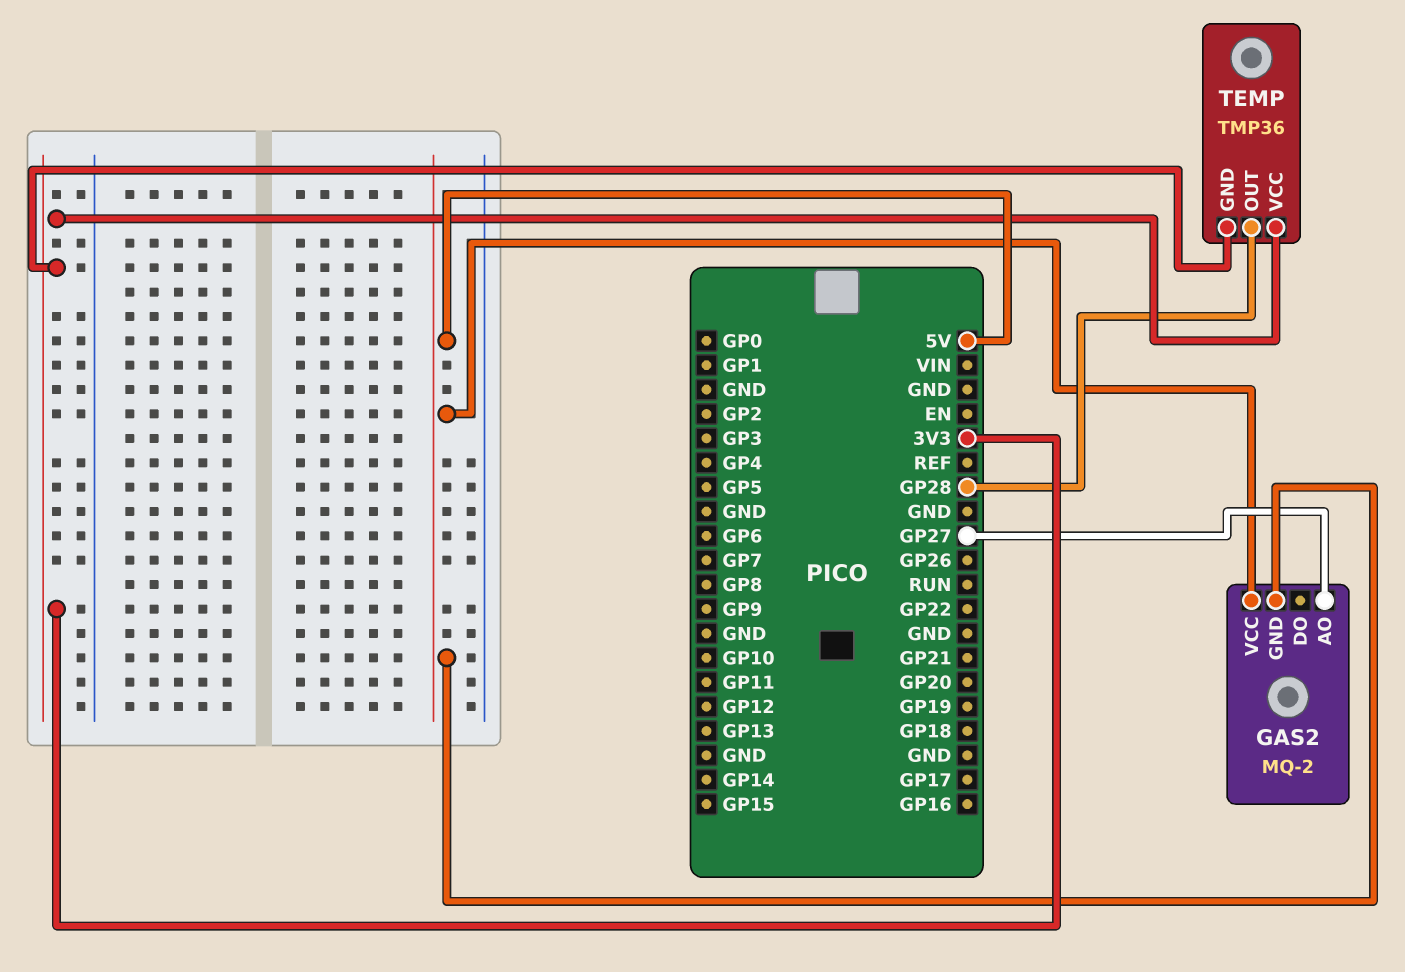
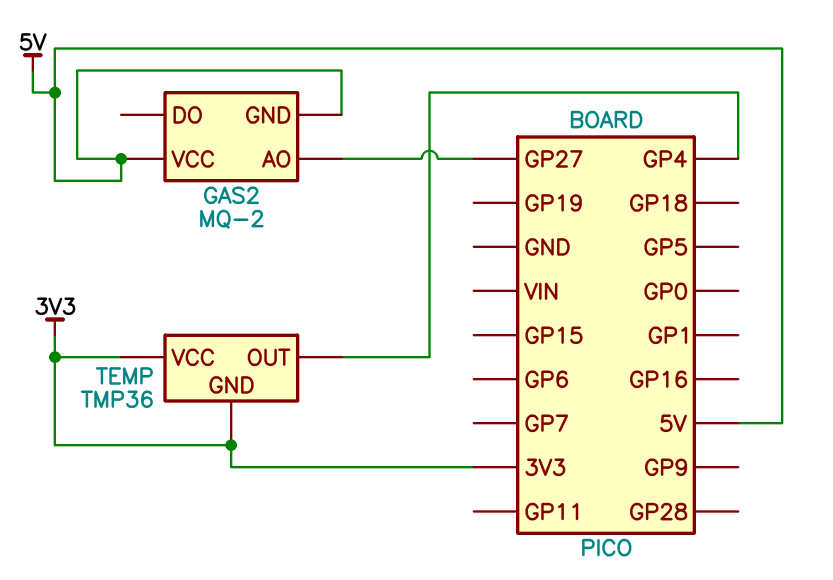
TEMP pin OUT: GP28 -> GP4

